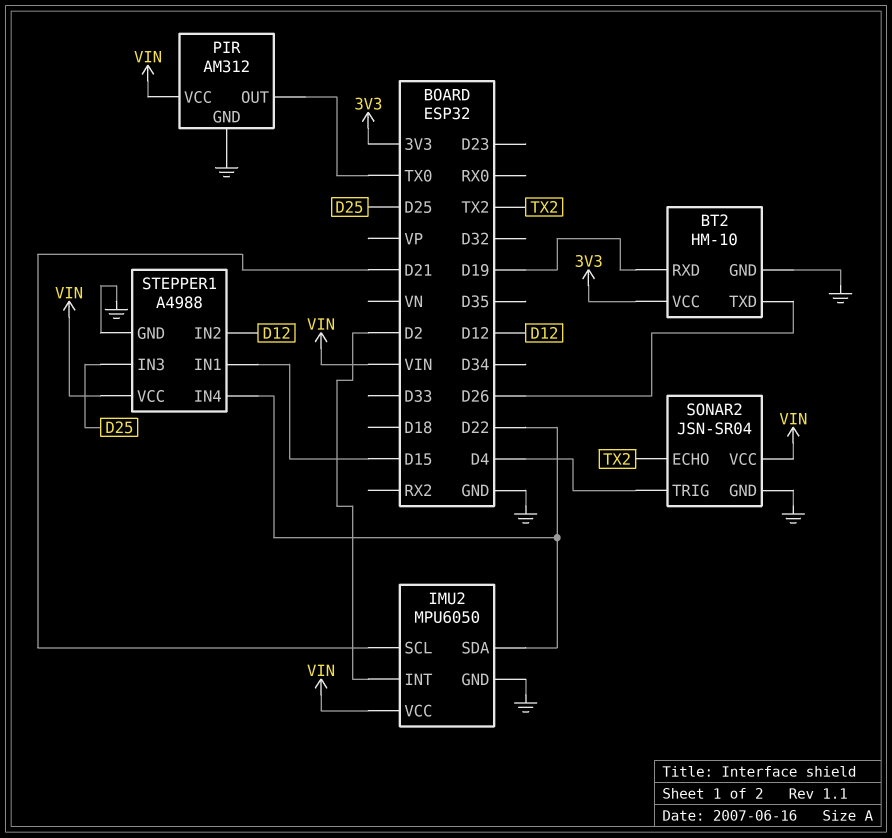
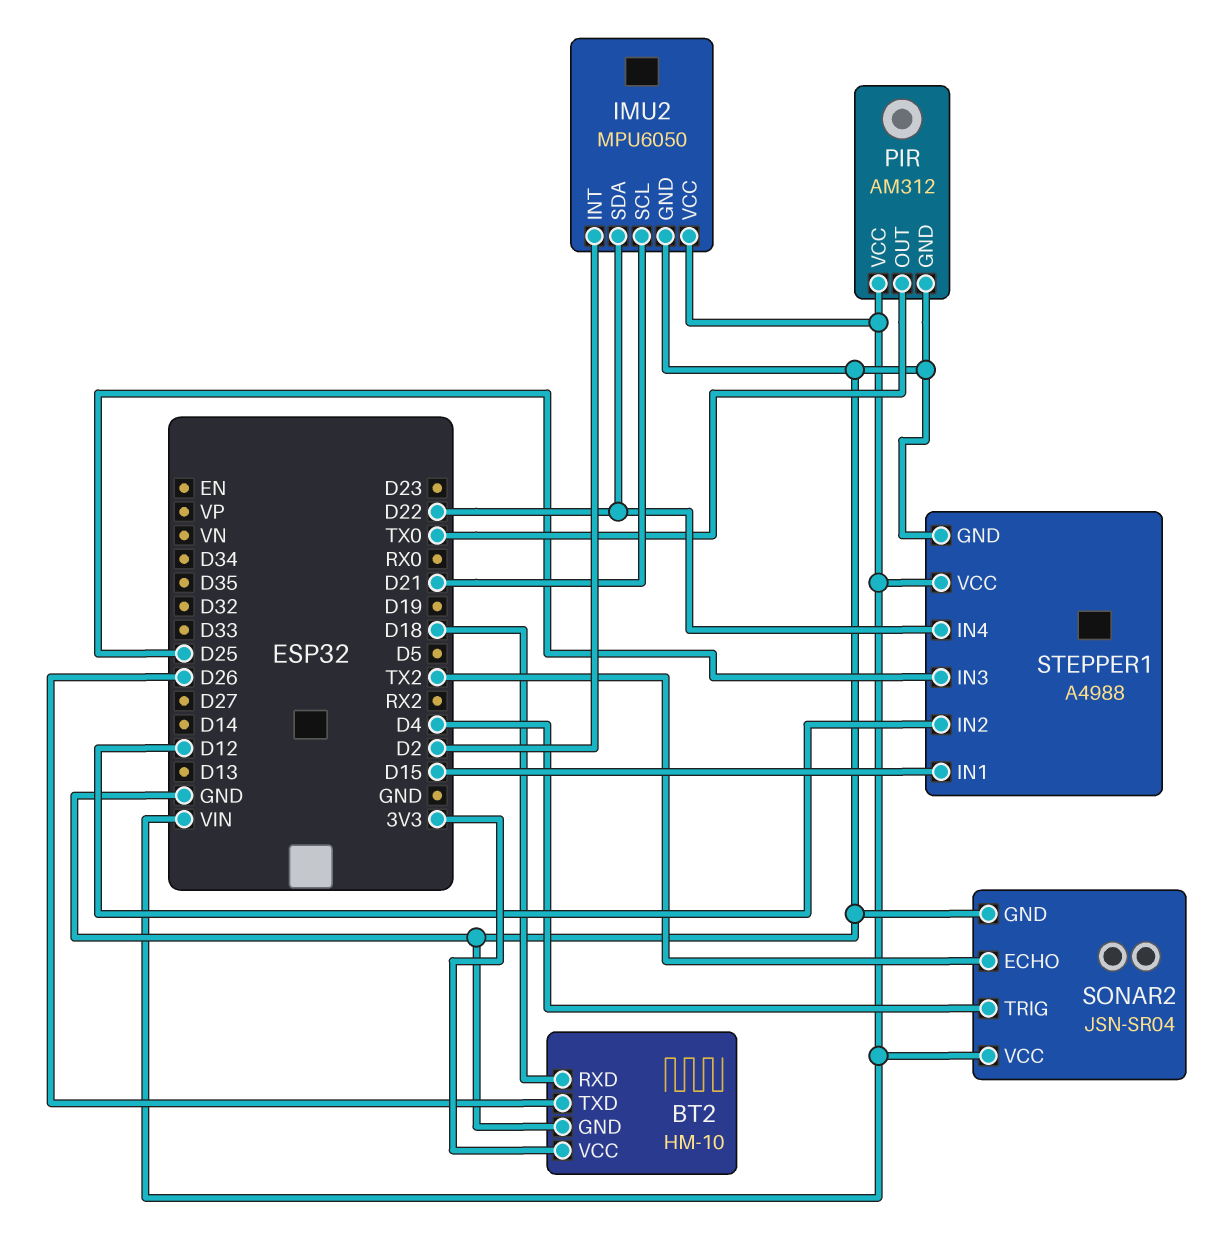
BT2 pin RXD: D19 -> D18

